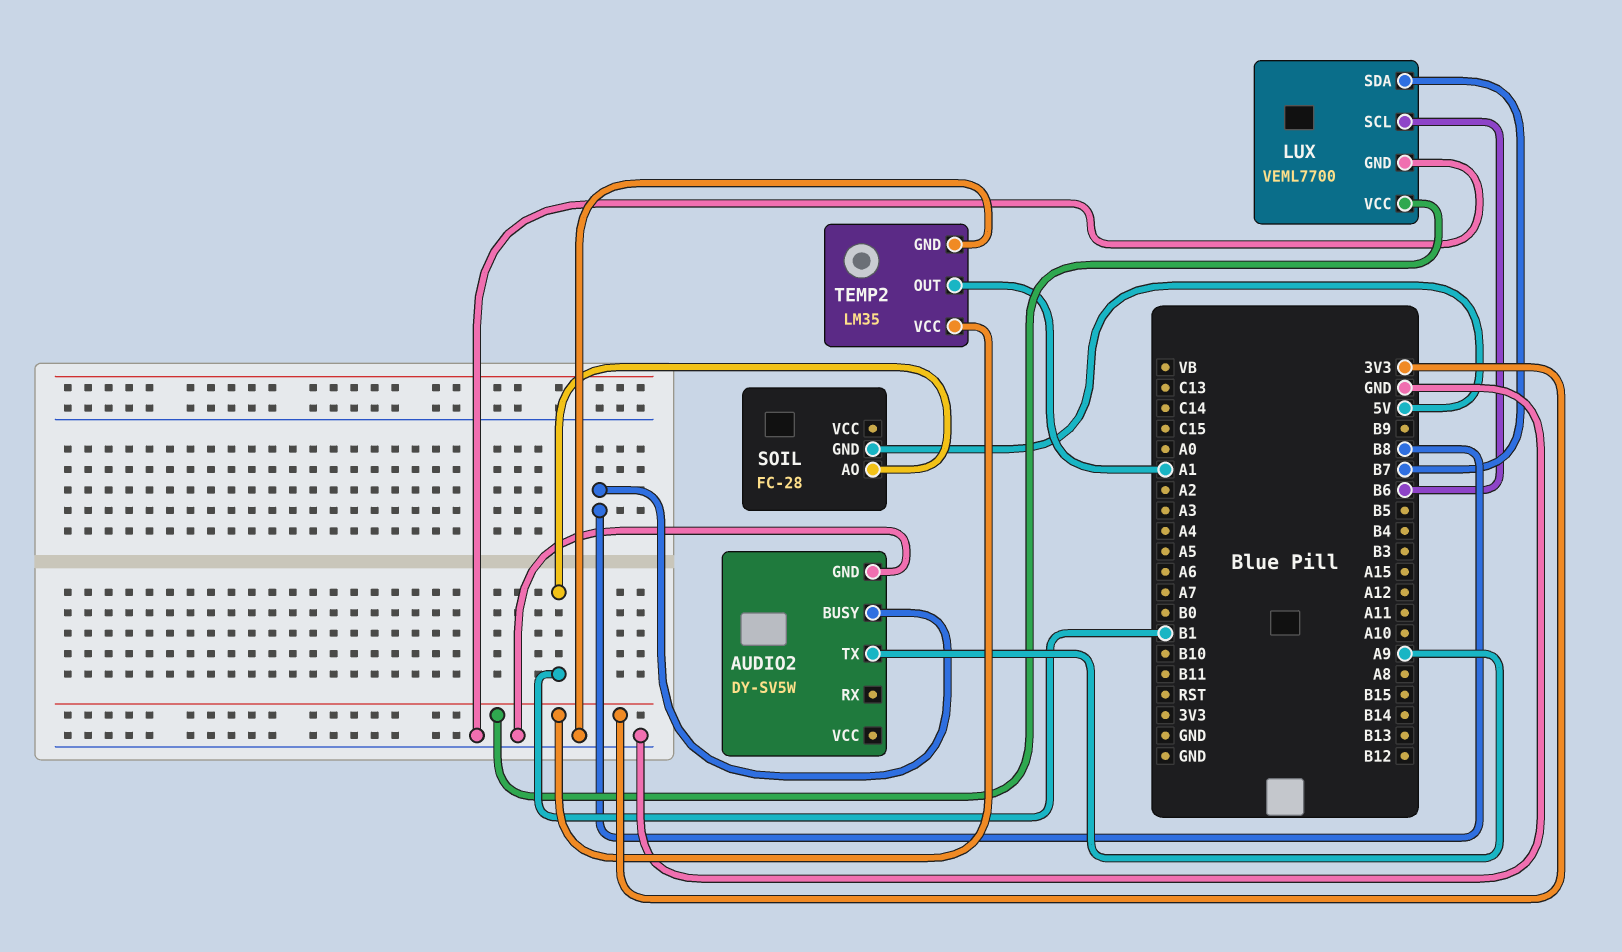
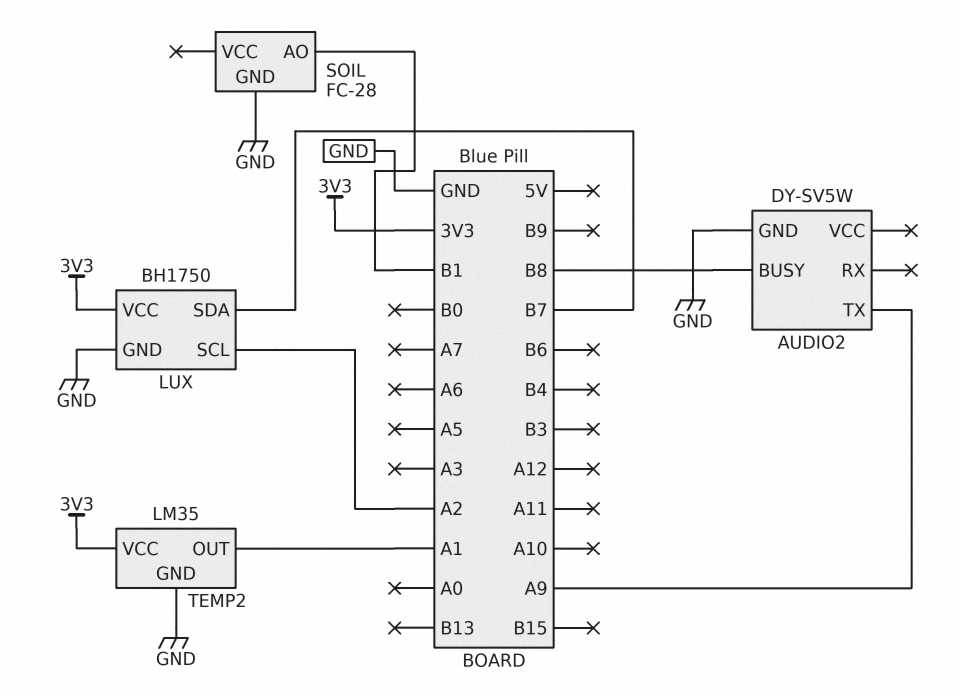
LUX: VEML7700 -> BH1750
LUX pin SCL: B6 -> A2
SOIL pin GND: 5V -> GND

